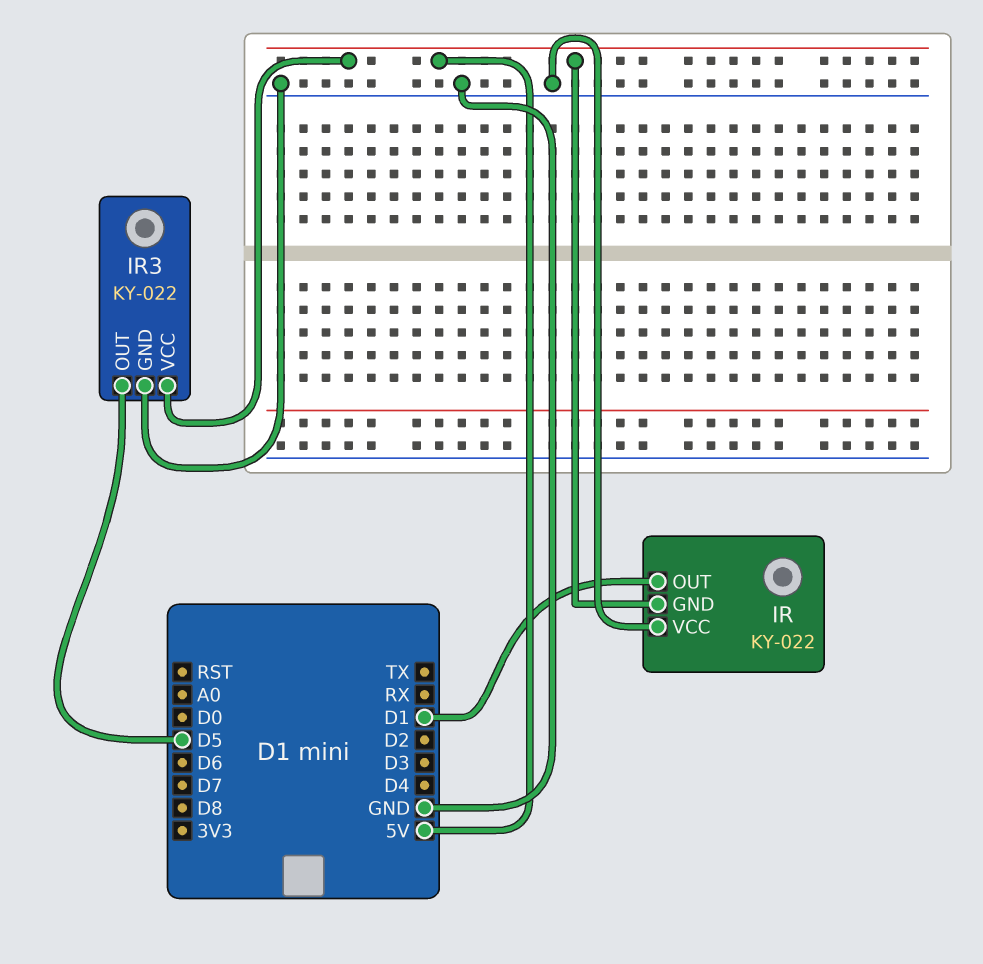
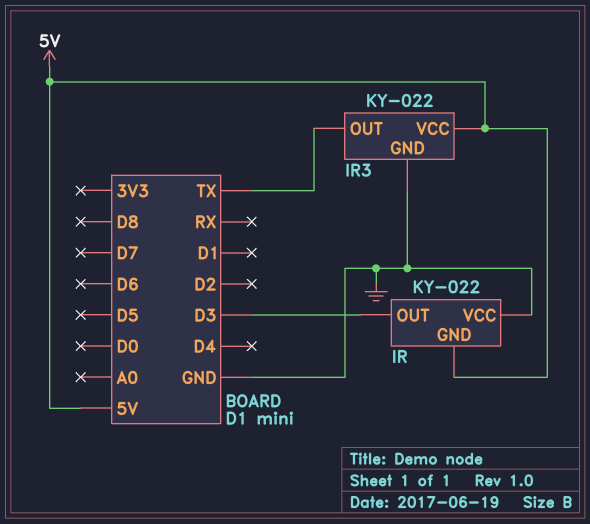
IR pin OUT: D1 -> D3
IR3 pin OUT: D5 -> TX

